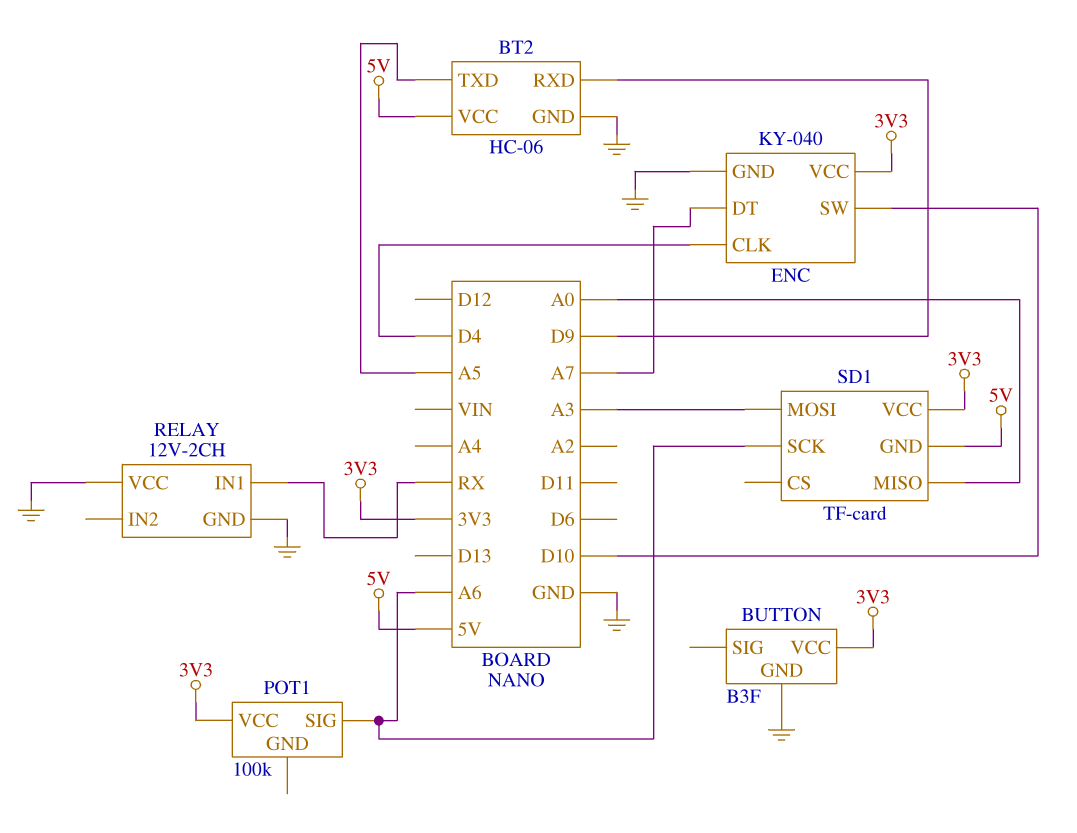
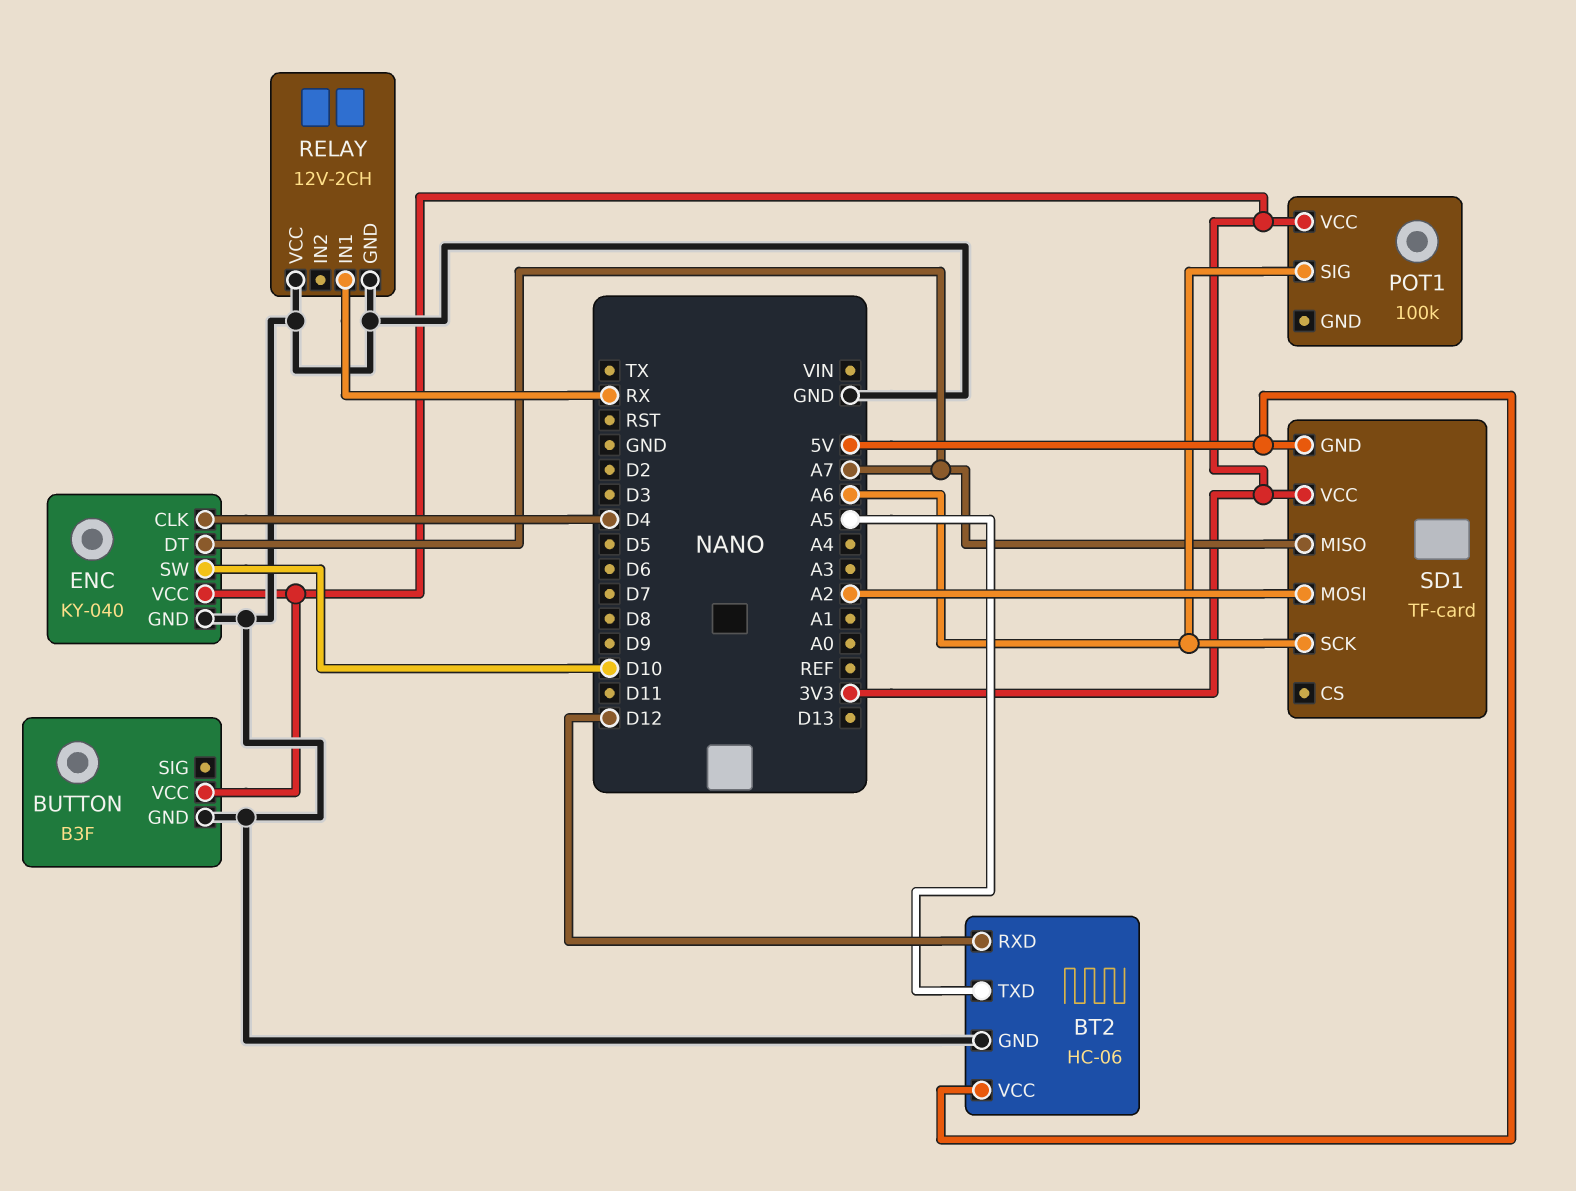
BT2 pin RXD: D9 -> D12
SD1 pin MISO: A0 -> A7
SD1 pin MOSI: A3 -> A2

